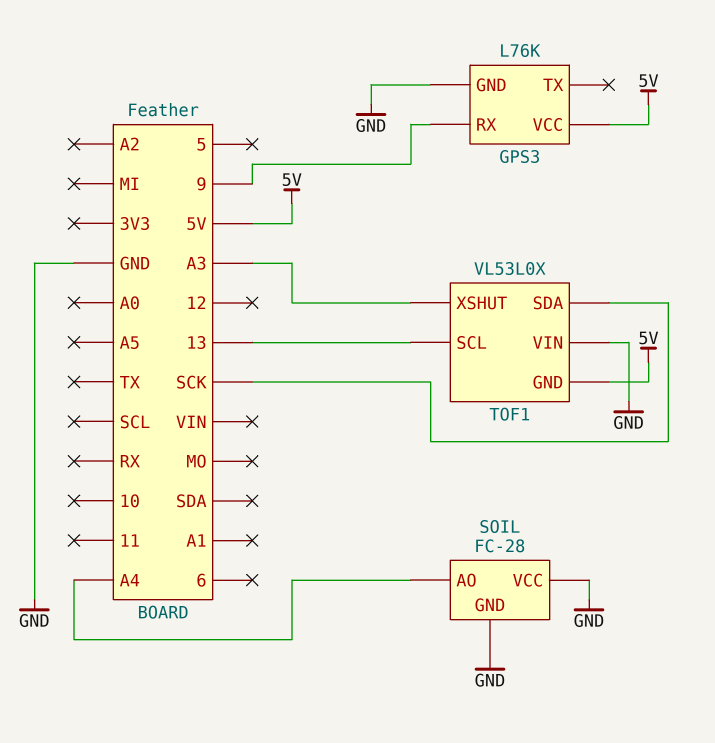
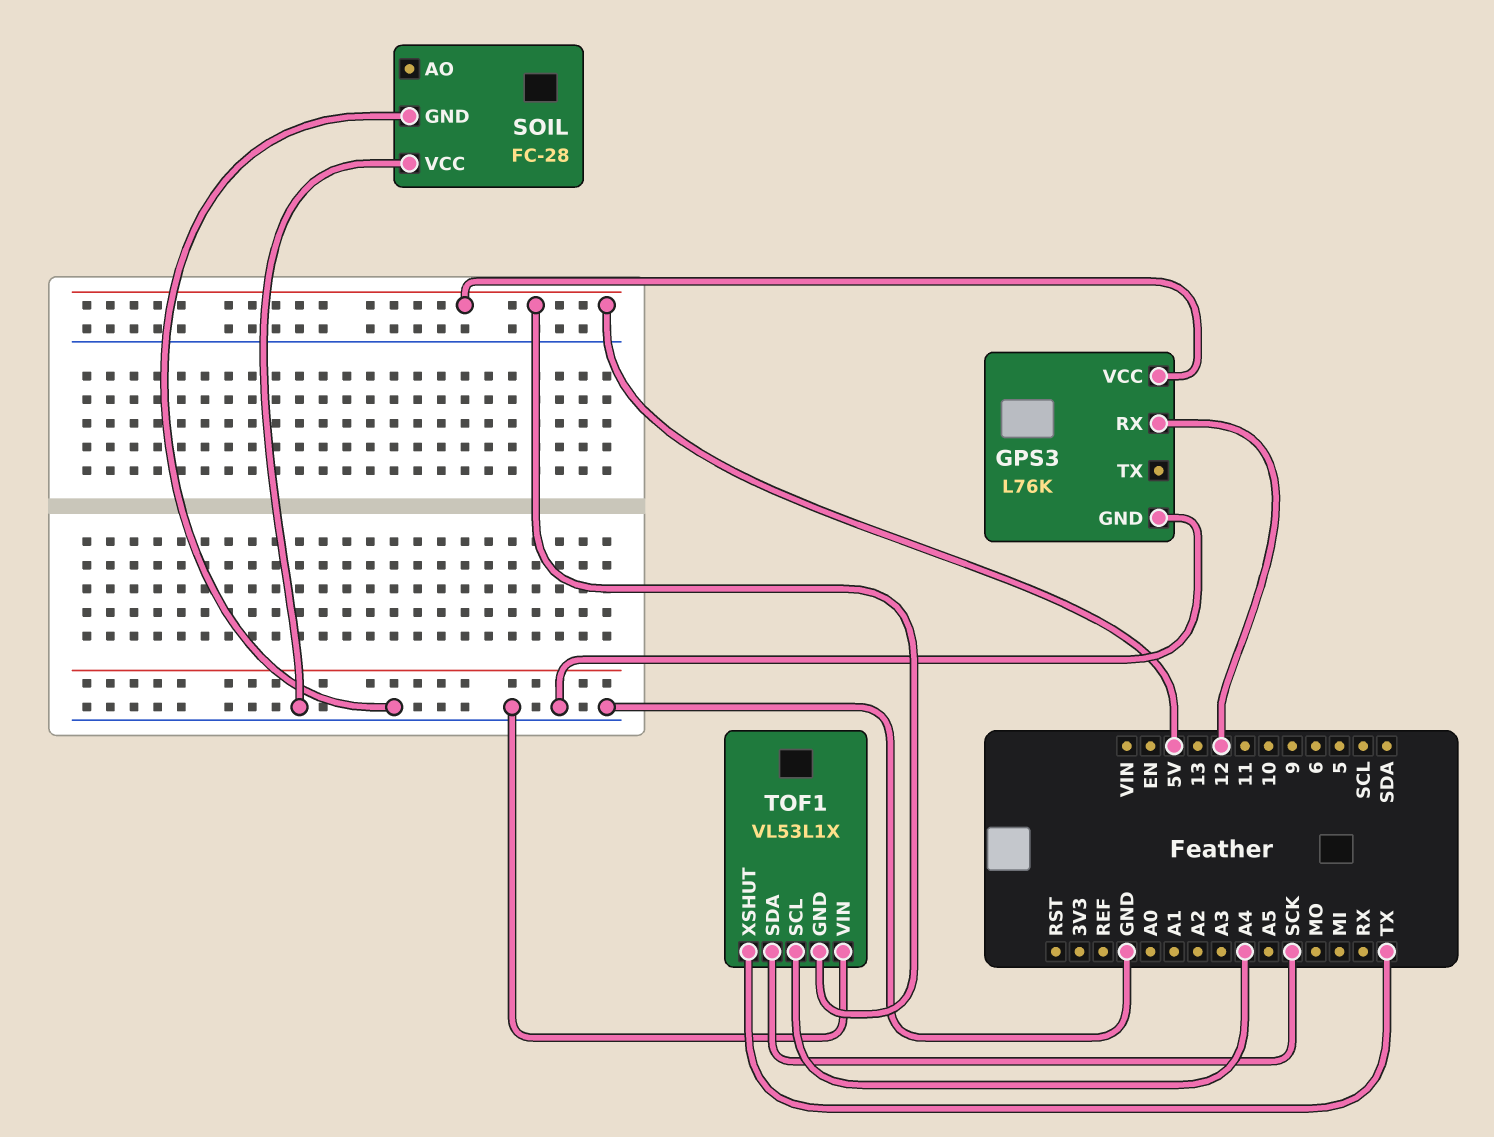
GPS3 pin RX: 9 -> 12
SOIL pin AO: A4 -> none
TOF1: VL53L0X -> VL53L1X
TOF1 pin SCL: 13 -> A4
TOF1 pin XSHUT: A3 -> TX

